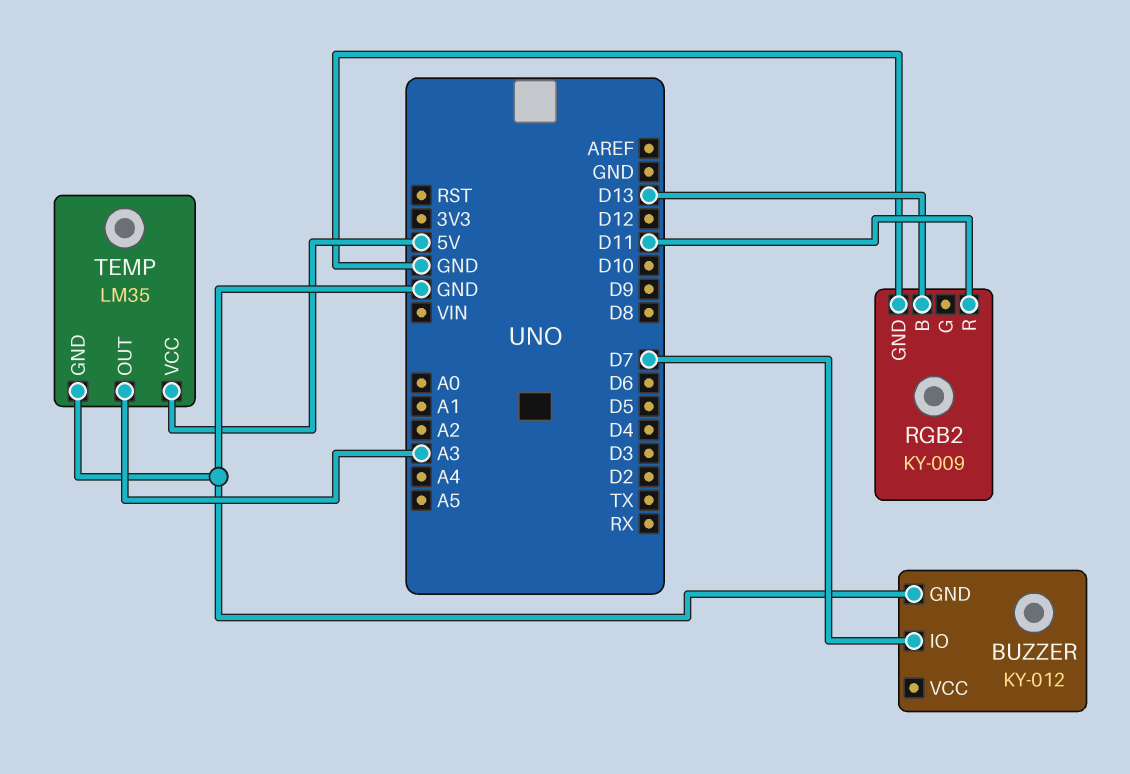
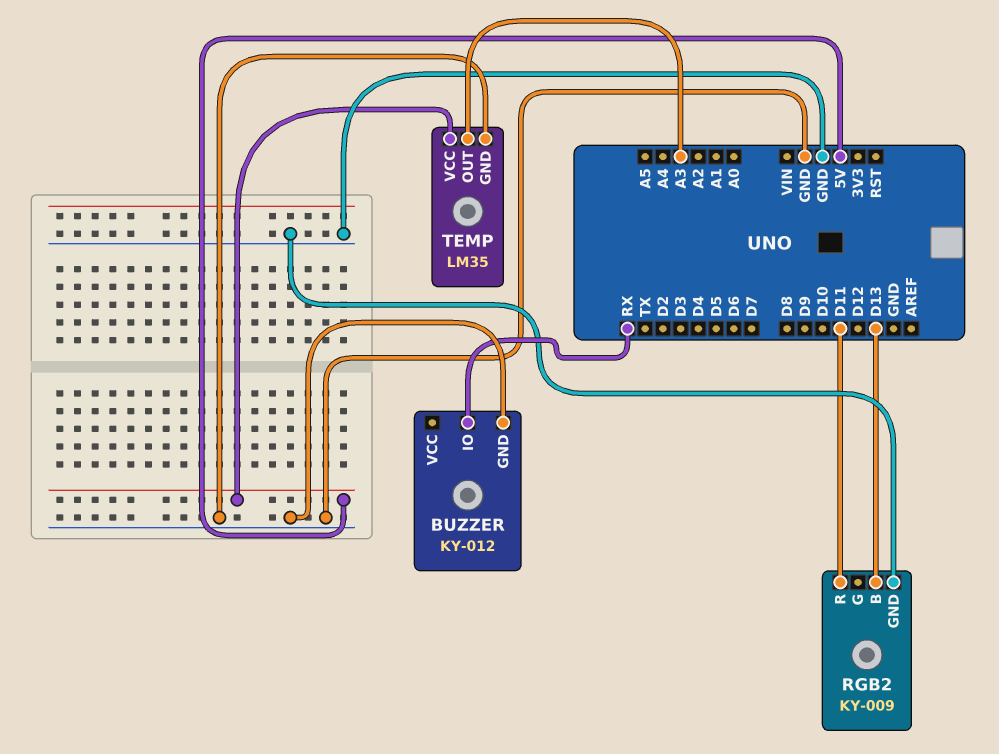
BUZZER pin IO: D7 -> RX

